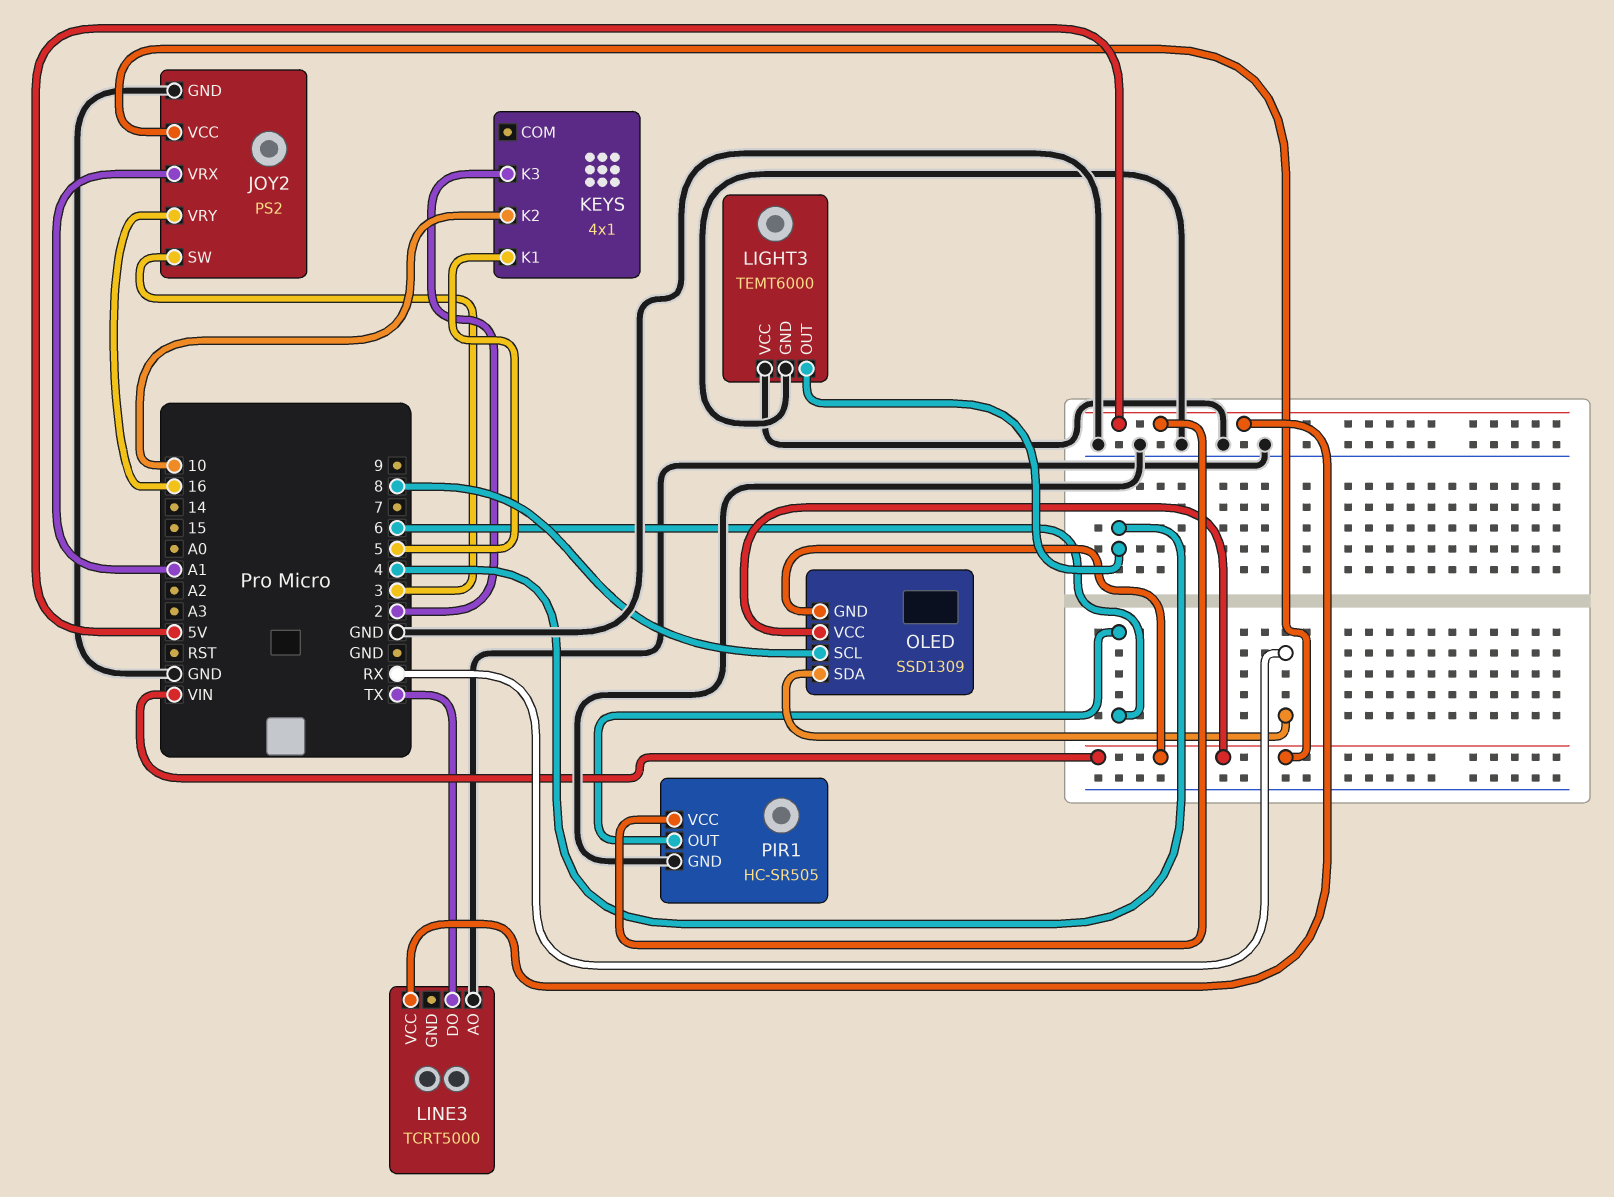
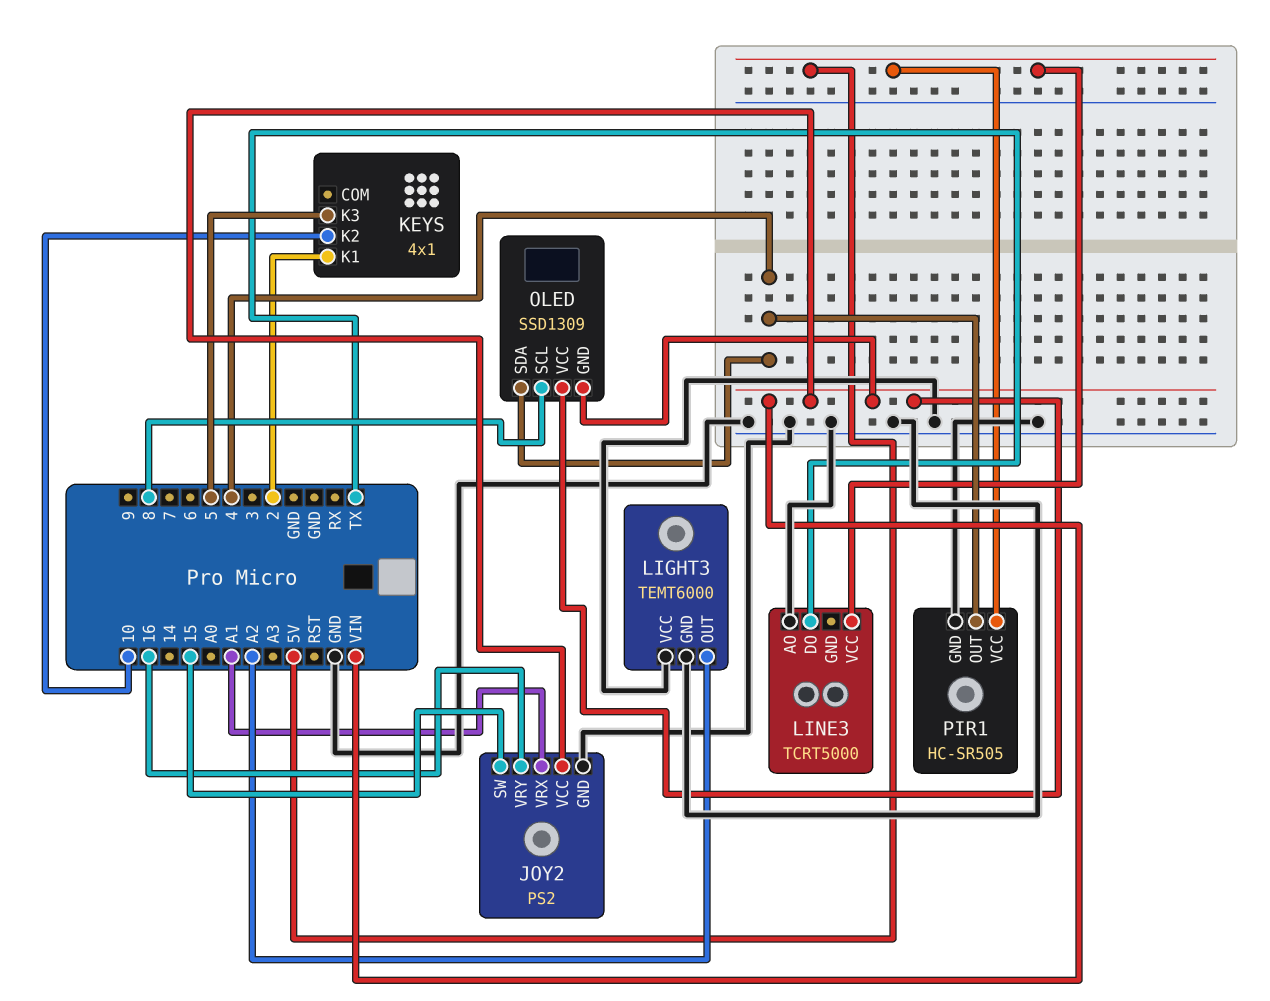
JOY2 pin SW: 3 -> 15
KEYS pin K1: 5 -> 2
KEYS pin K3: 2 -> 5
LIGHT3 pin OUT: 4 -> A2
OLED pin SDA: RX -> 4
PIR1 pin OUT: 6 -> 4

